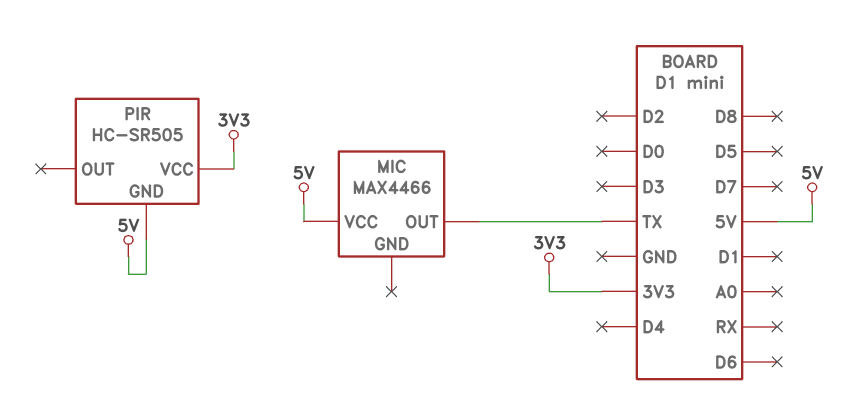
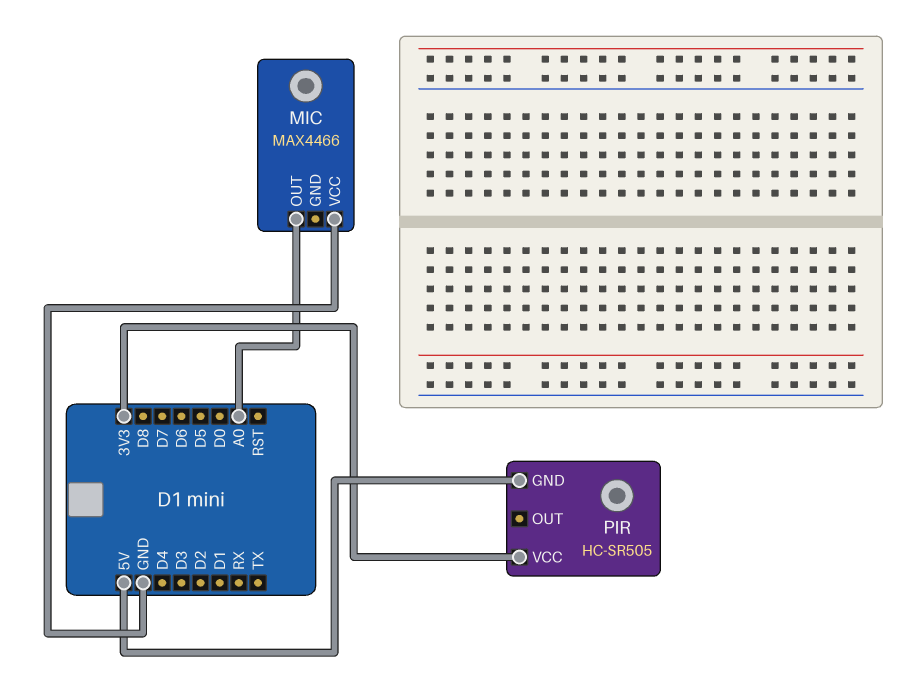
MIC pin OUT: TX -> A0
MIC pin VCC: 5V -> GND

